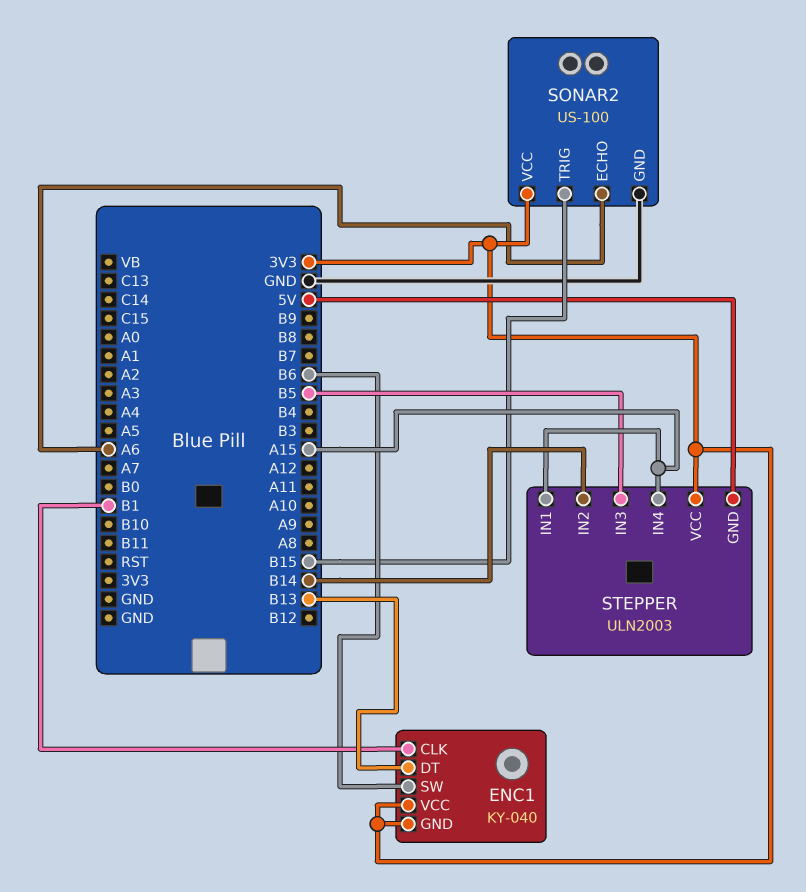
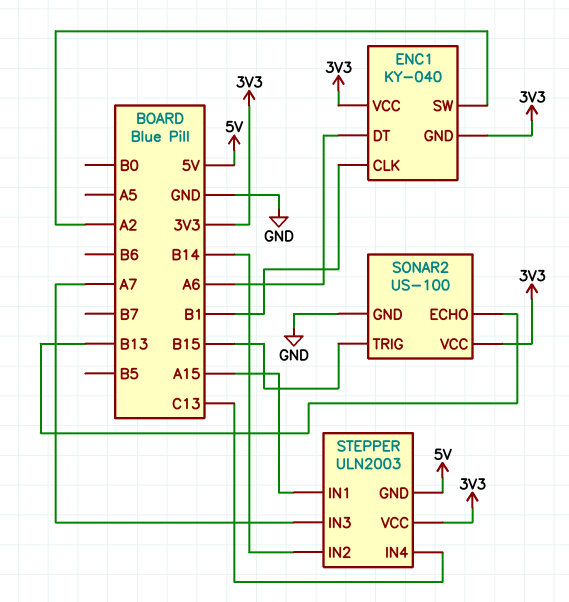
ENC1 pin DT: B13 -> A6
ENC1 pin SW: B6 -> A2
SONAR2 pin ECHO: A6 -> B13
STEPPER pin IN3: B5 -> A7
STEPPER pin IN4: A15 -> C13

